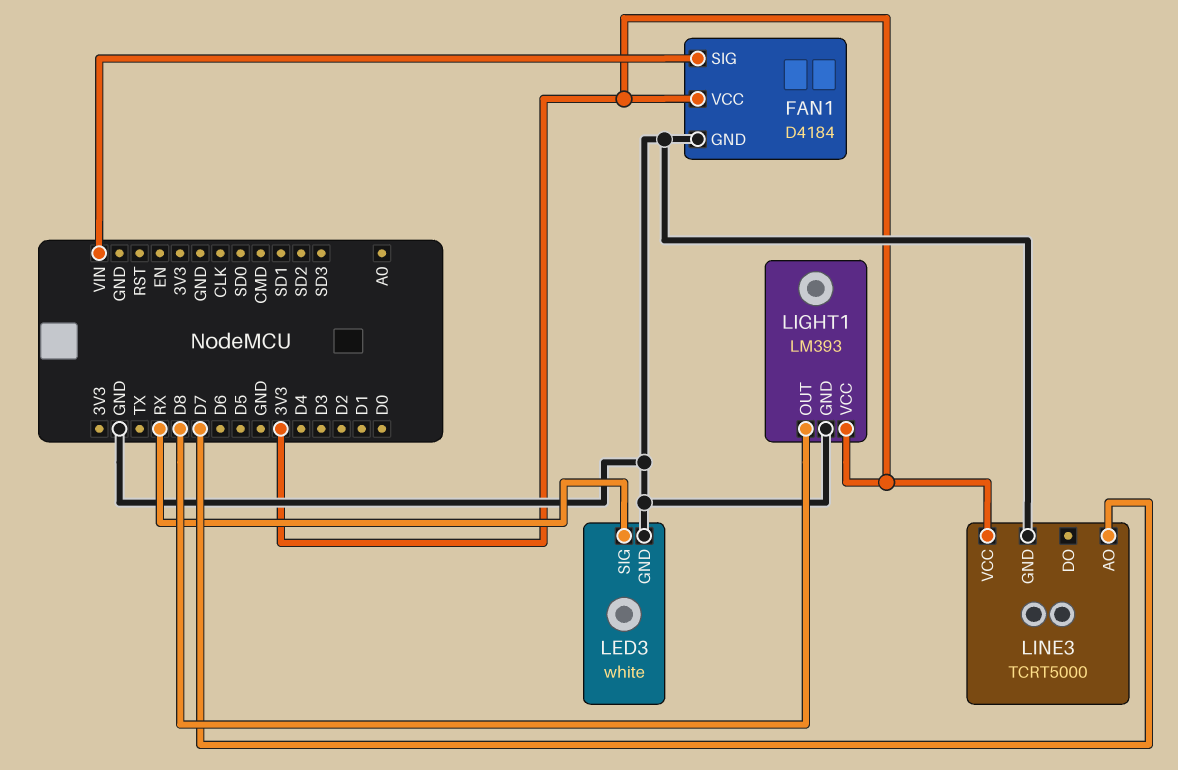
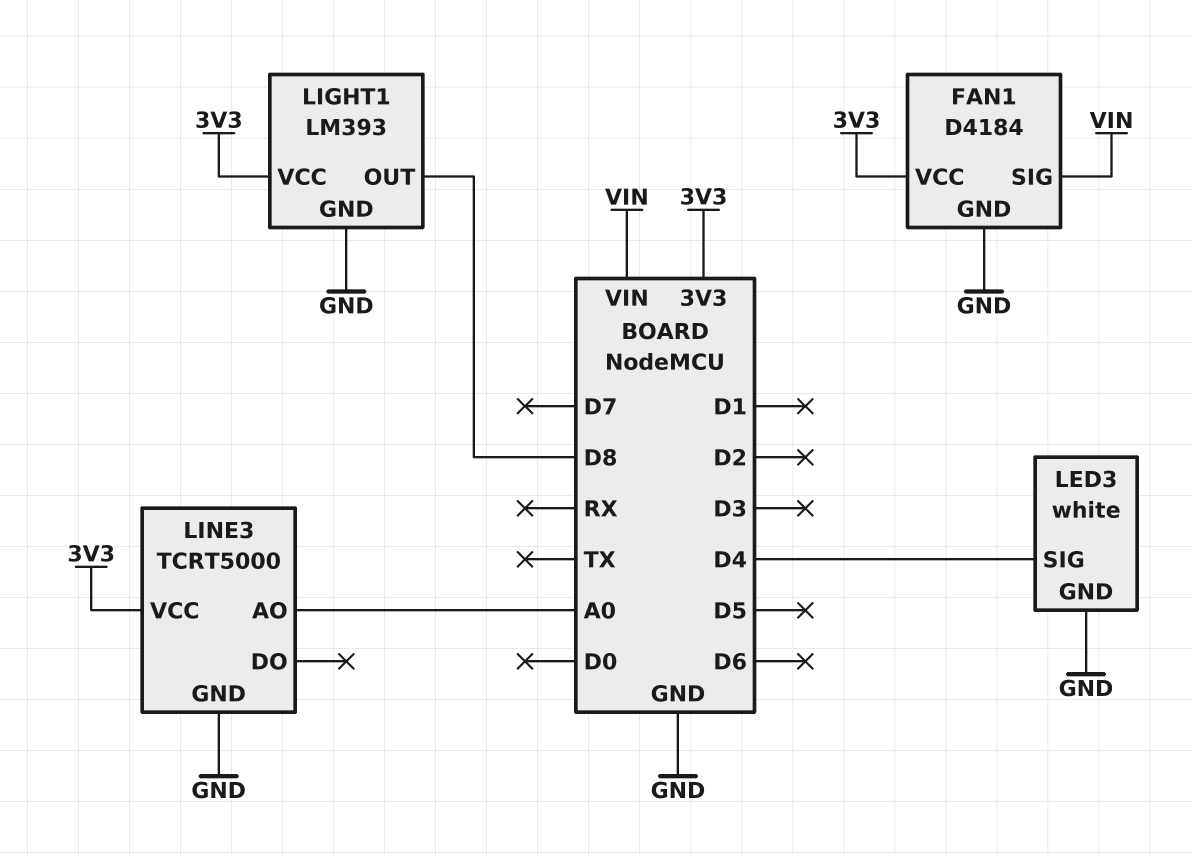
LED3 pin SIG: RX -> D4
LINE3 pin AO: D7 -> A0

